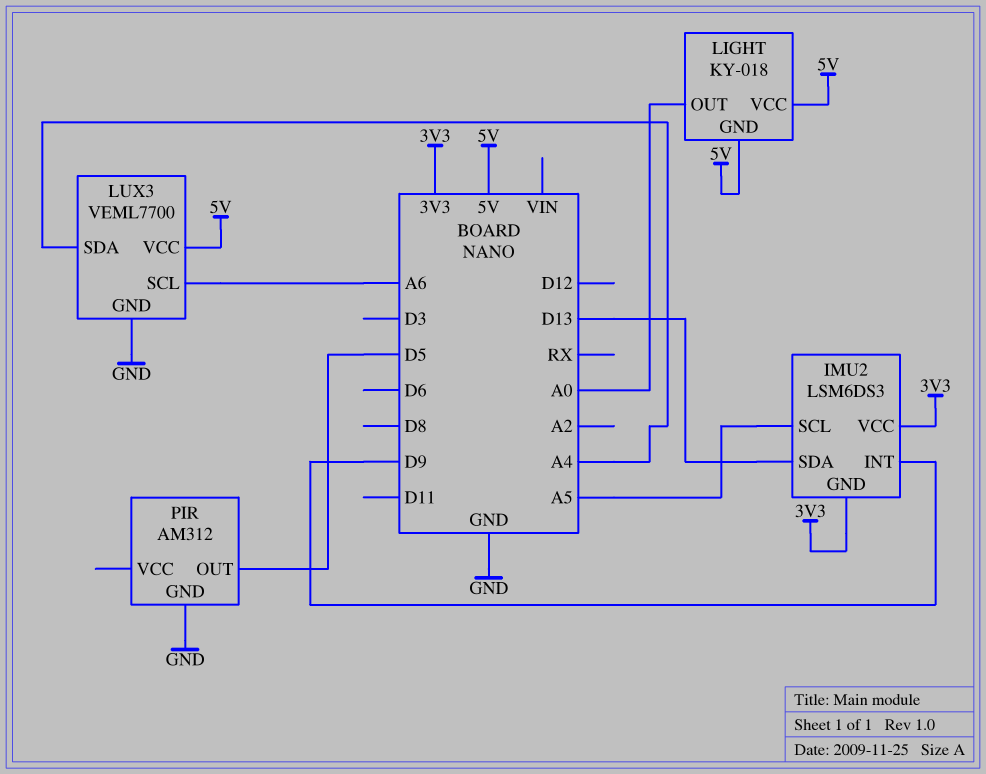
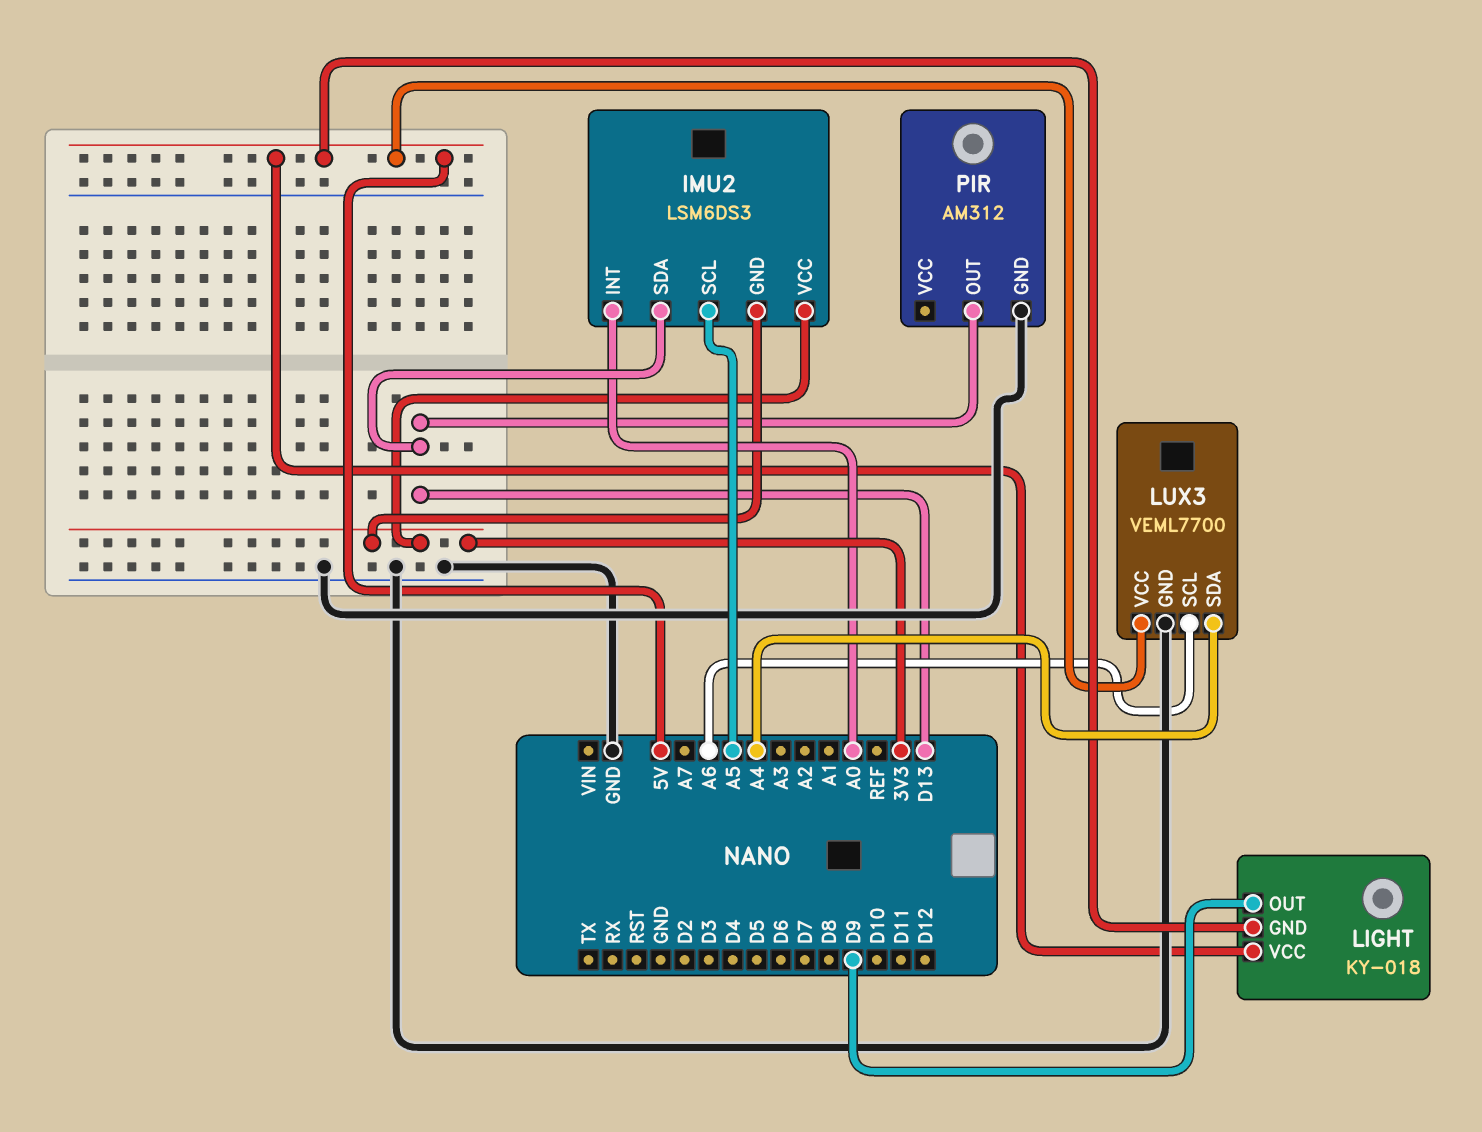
IMU2 pin INT: D9 -> A0
LIGHT pin OUT: A0 -> D9
PIR pin OUT: D5 -> D13

